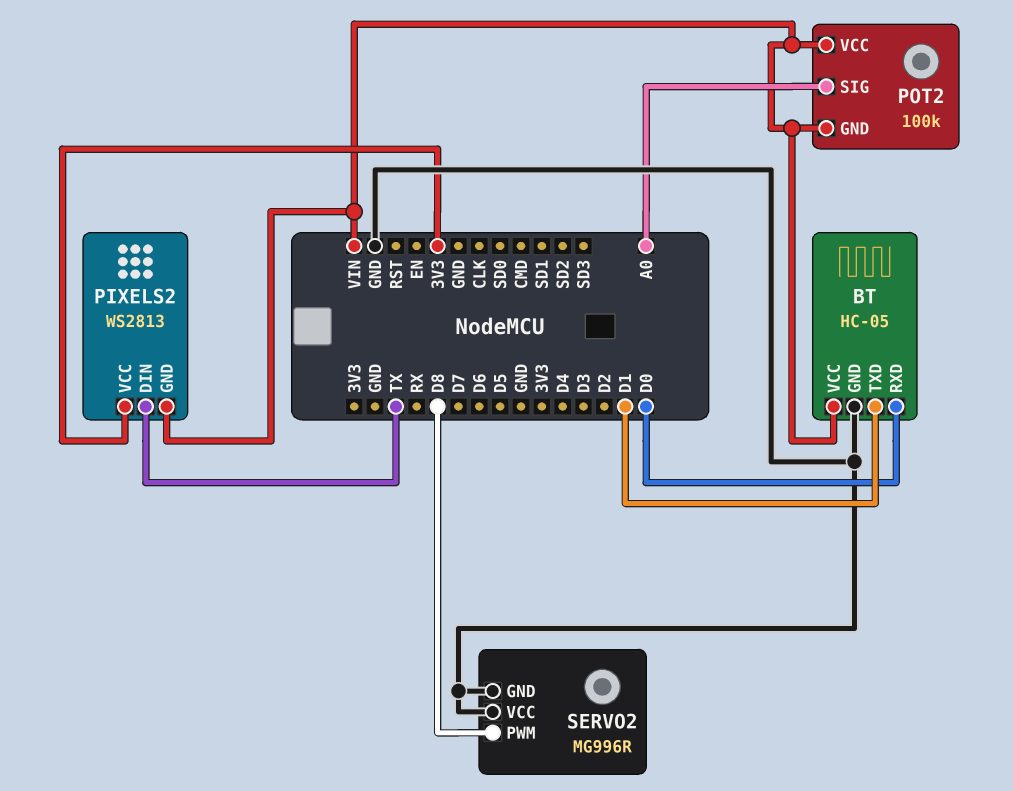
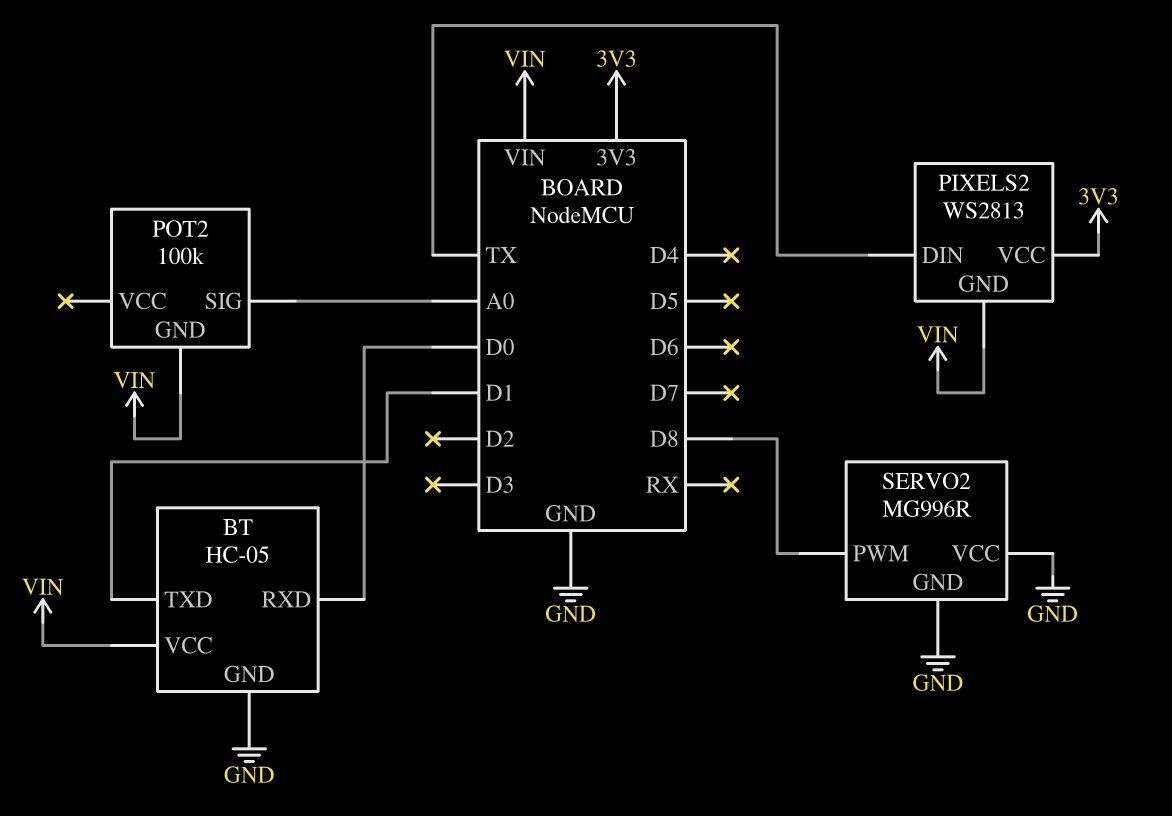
POT2 pin VCC: VIN -> none

